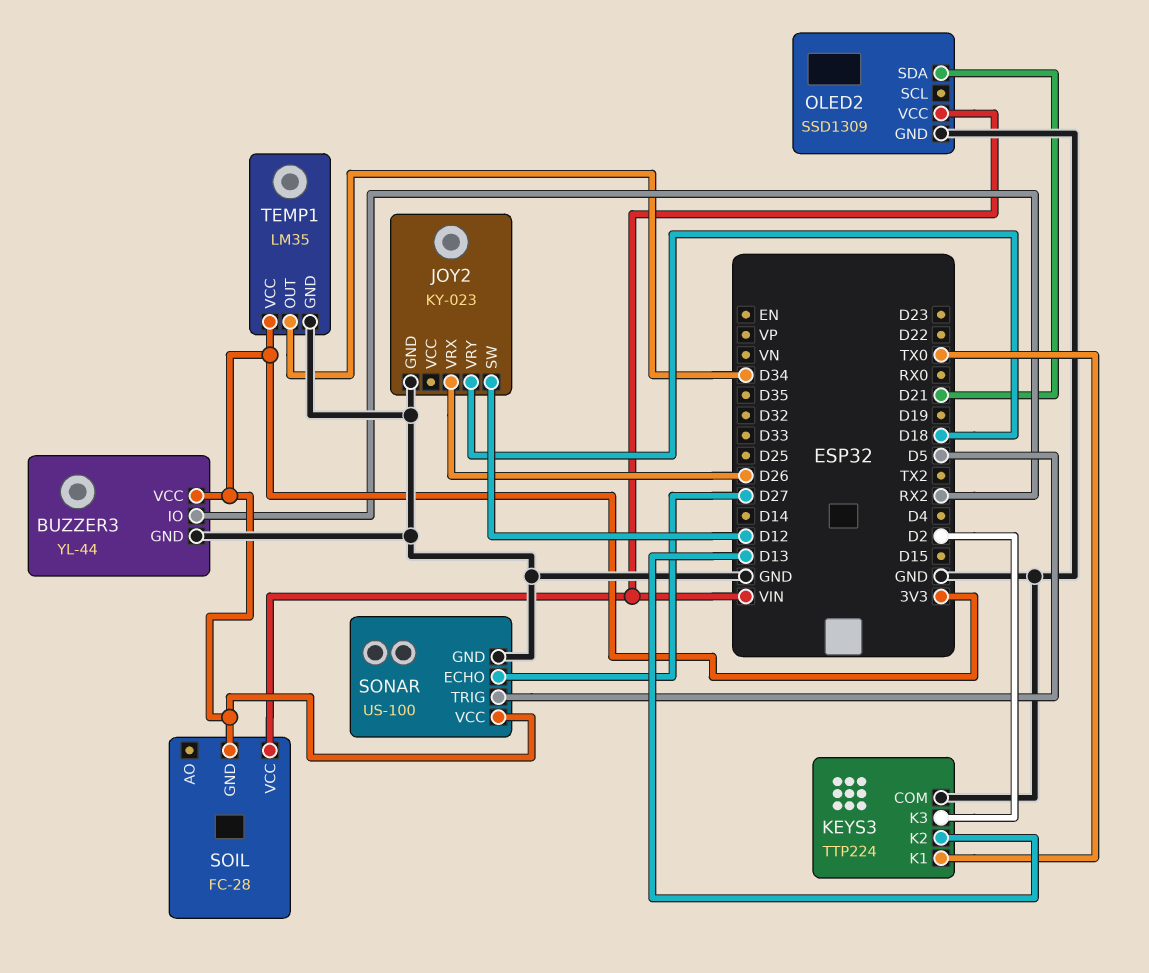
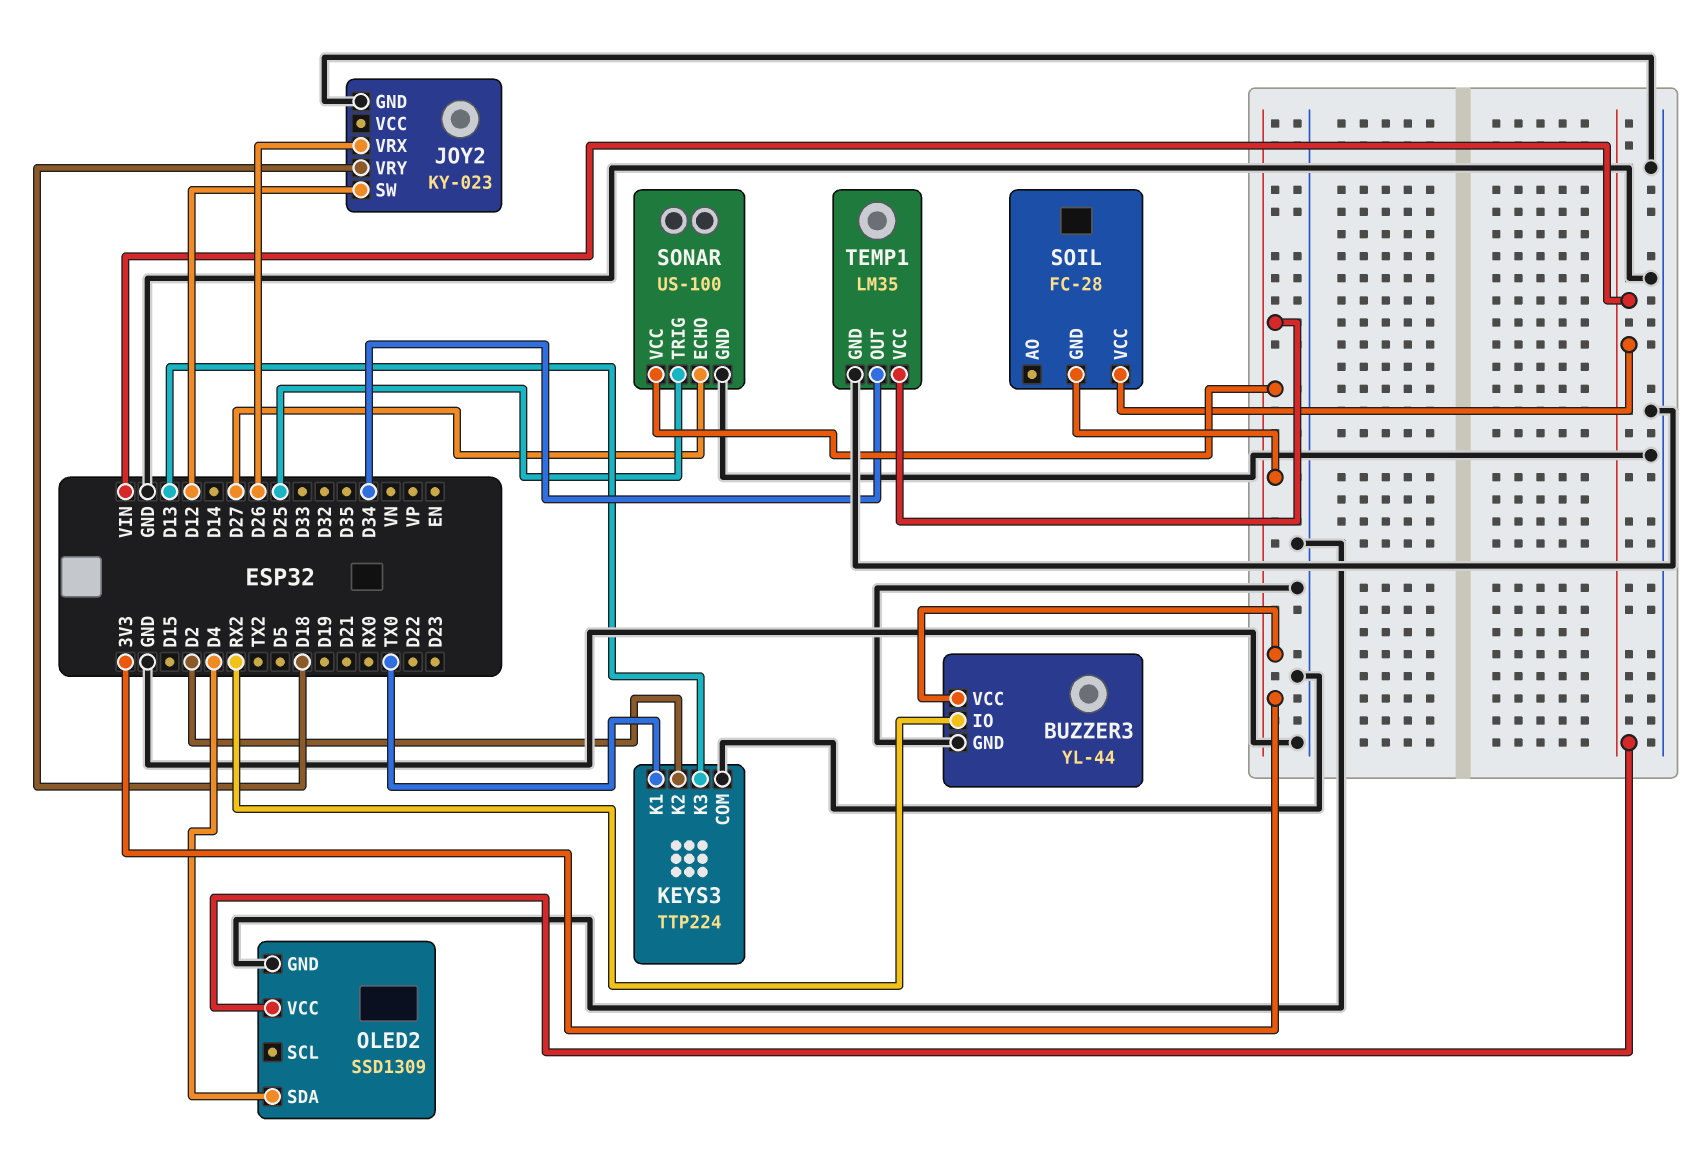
KEYS3 pin K2: D13 -> D2
KEYS3 pin K3: D2 -> D13
OLED2 pin SDA: D21 -> D4
SONAR pin TRIG: D5 -> D25

